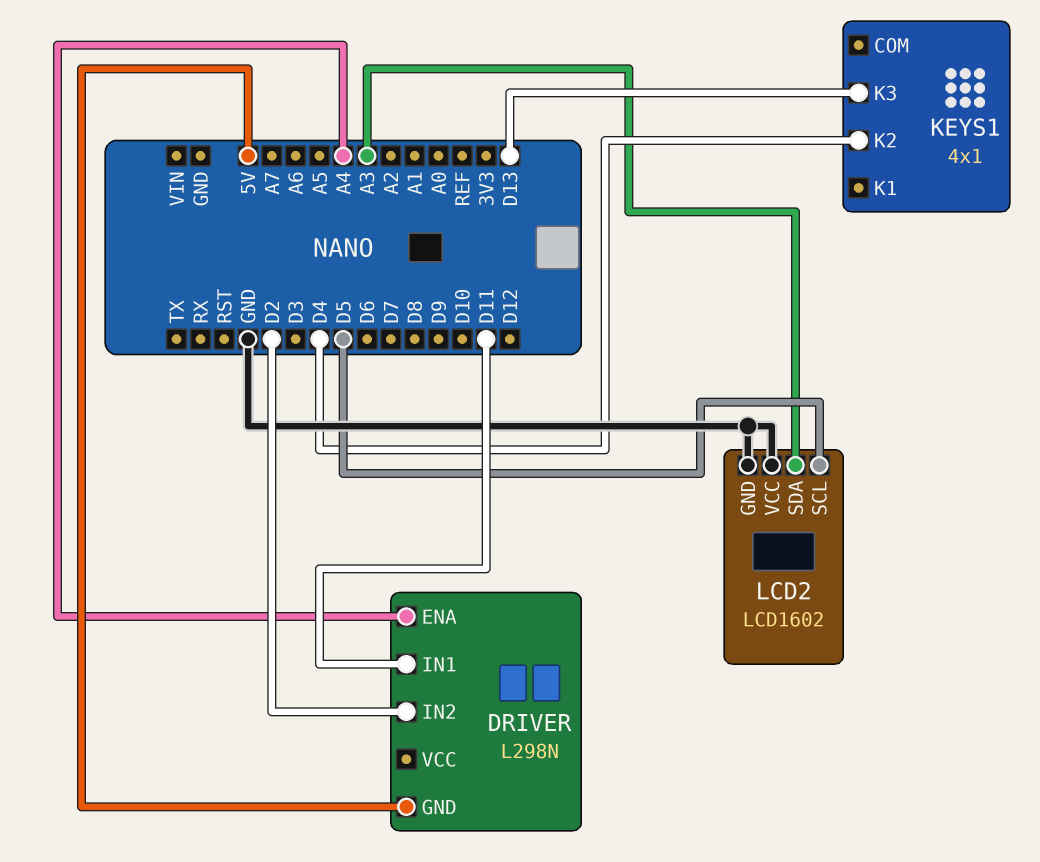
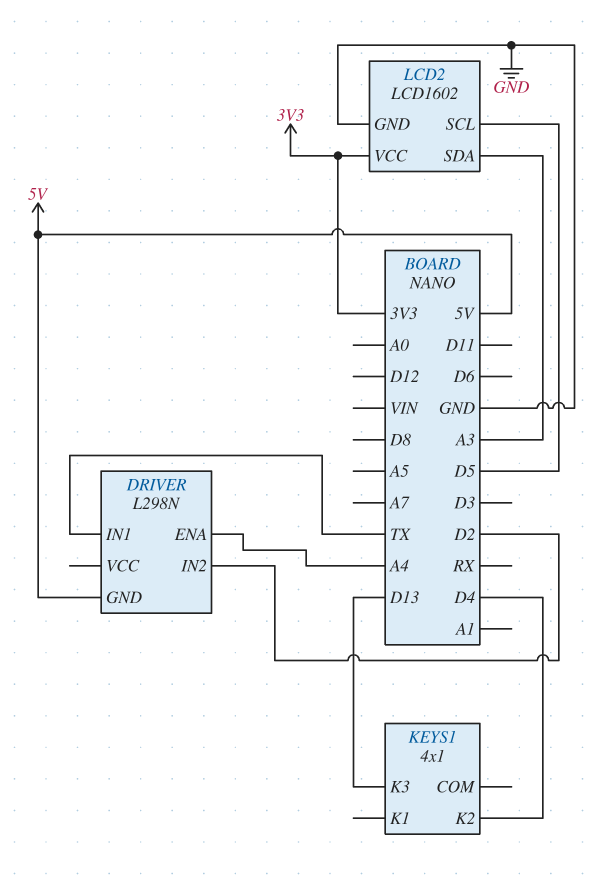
DRIVER pin IN1: D11 -> TX
LCD2 pin VCC: GND -> 3V3

